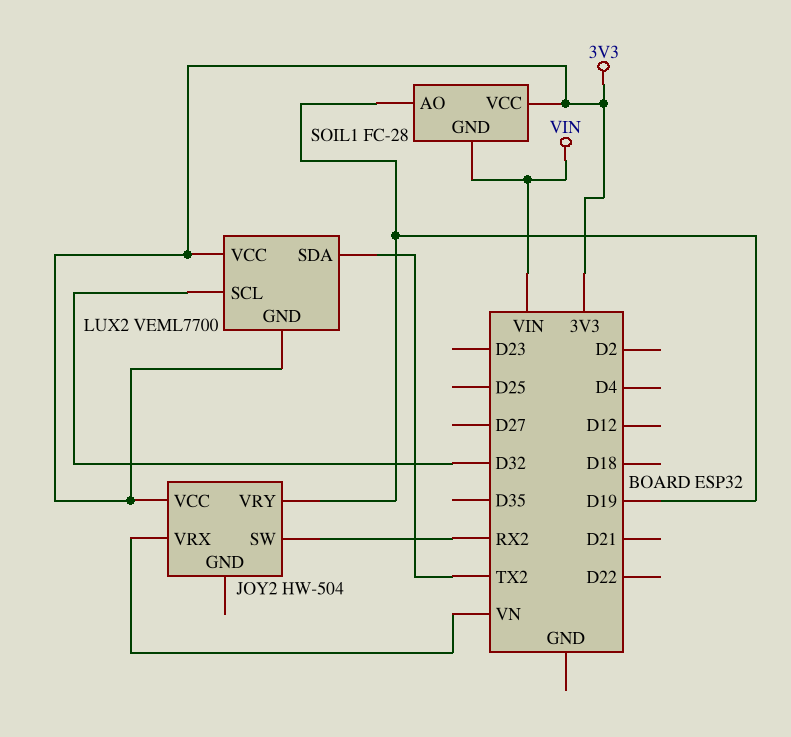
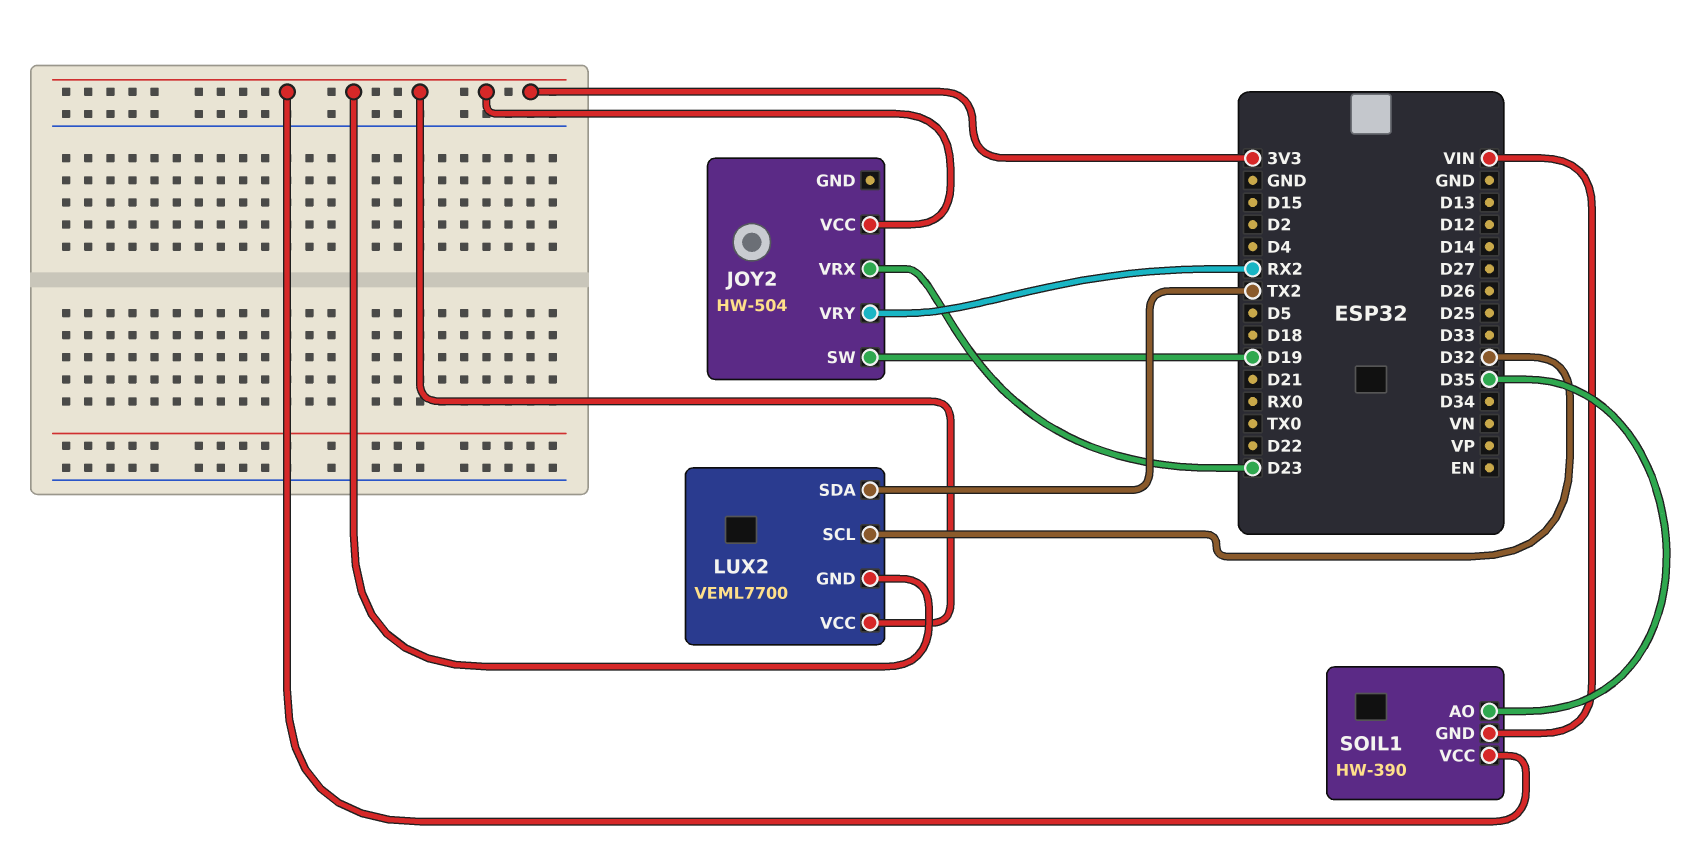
JOY2 pin SW: RX2 -> D19
JOY2 pin VRX: VN -> D23
JOY2 pin VRY: D19 -> RX2
SOIL1: FC-28 -> HW-390
SOIL1 pin AO: D19 -> D35

